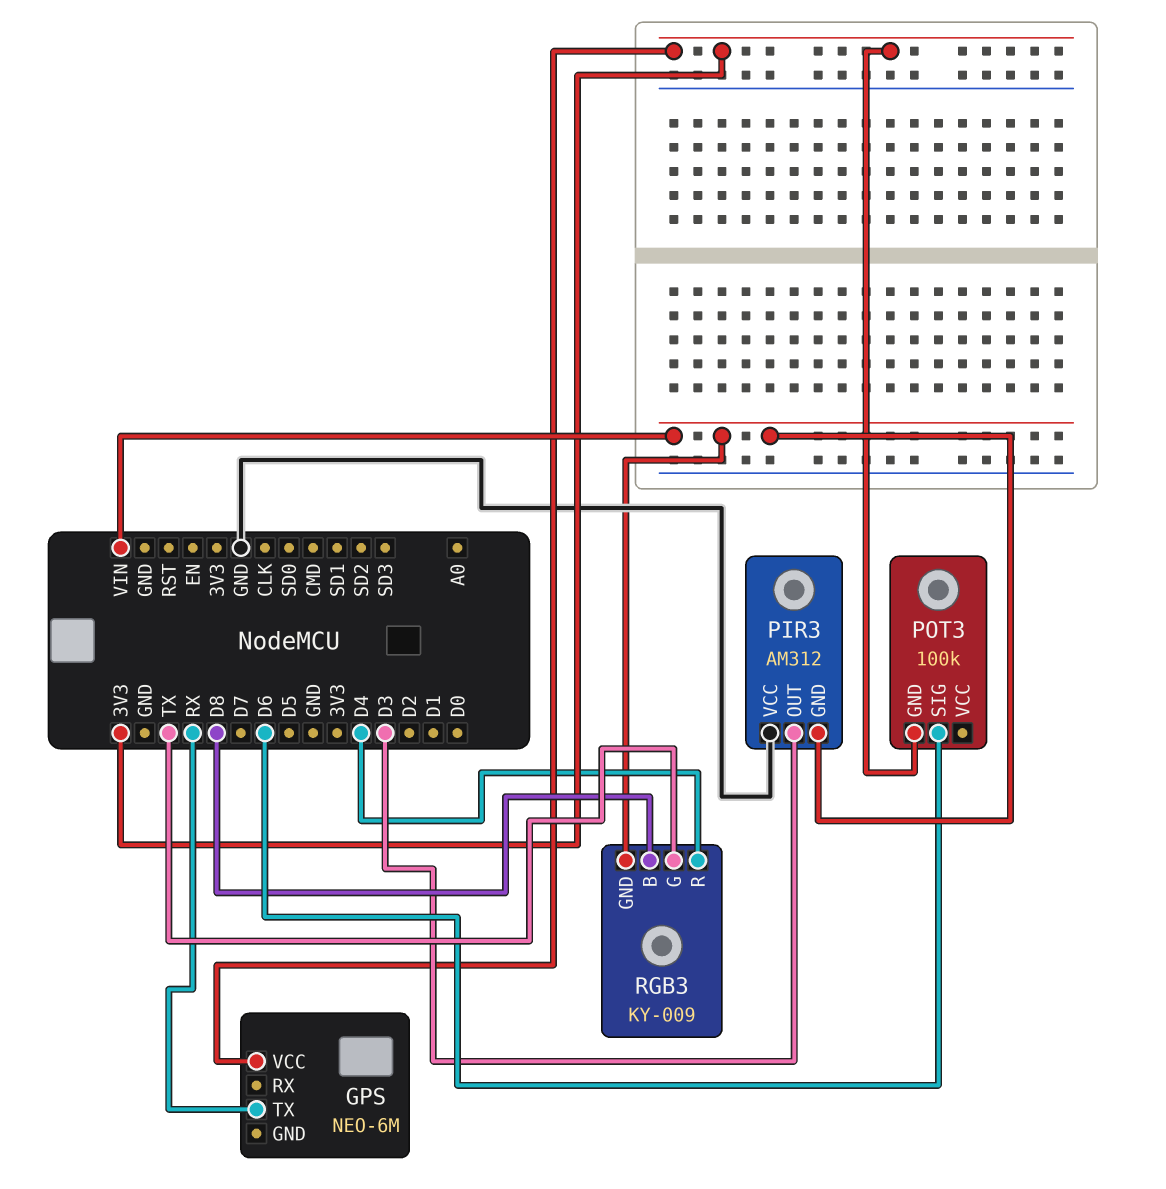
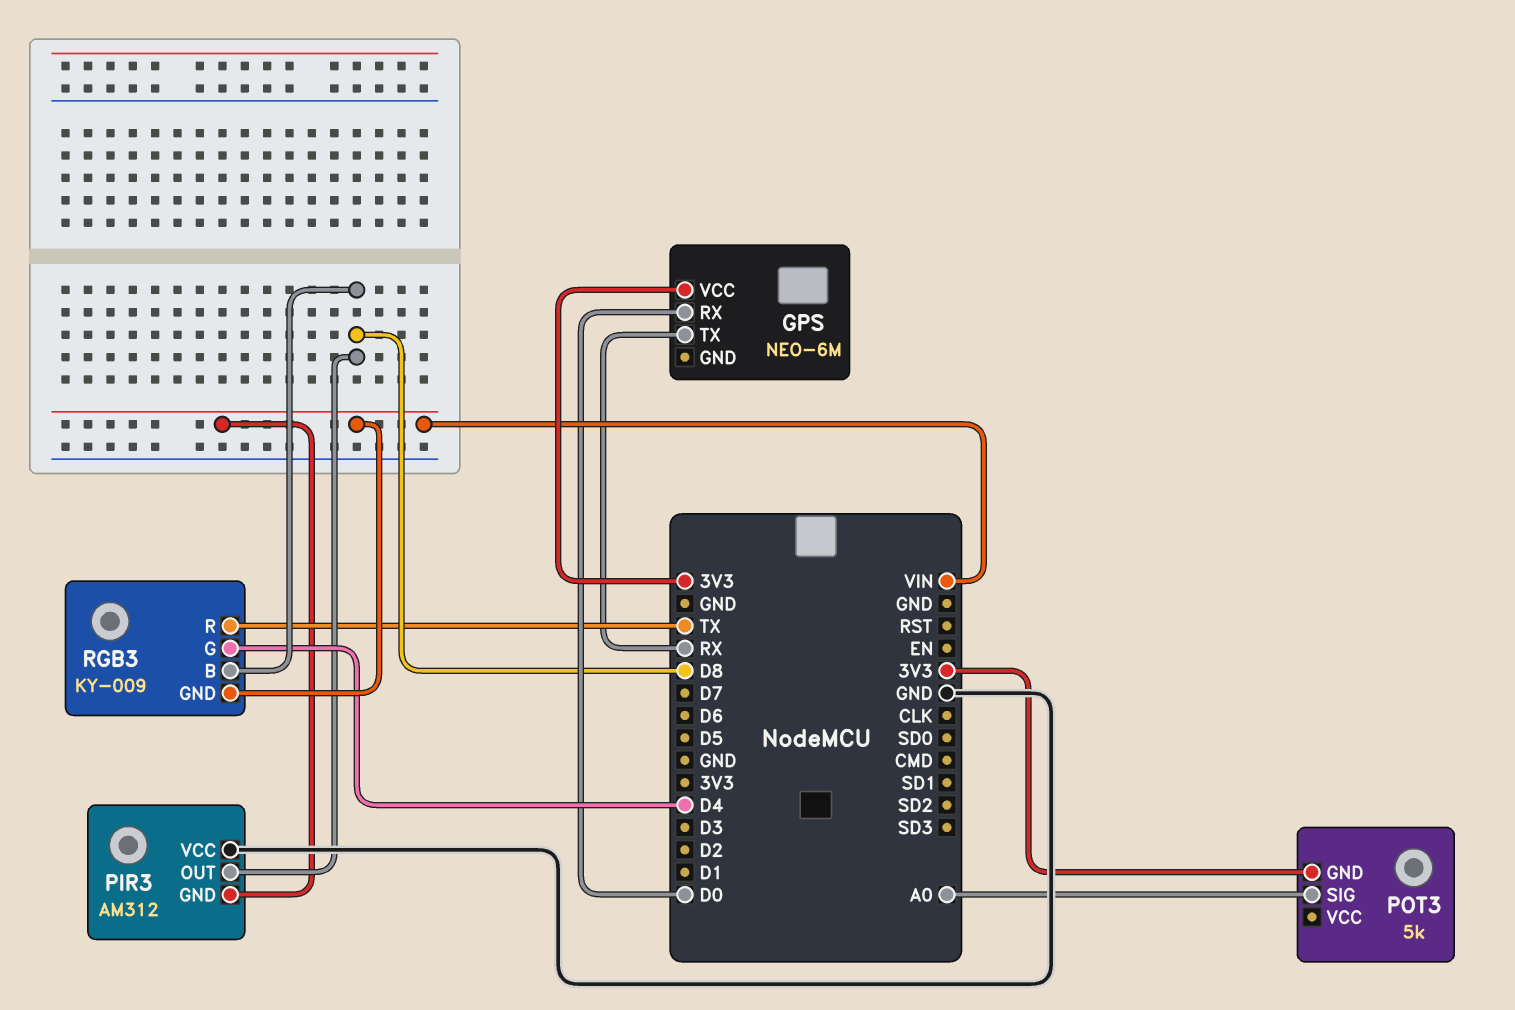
GPS pin RX: none -> D0
PIR3 pin OUT: D3 -> D8
POT3: 100k -> 5k
POT3 pin SIG: D6 -> A0
RGB3 pin G: TX -> D4
RGB3 pin R: D4 -> TX

